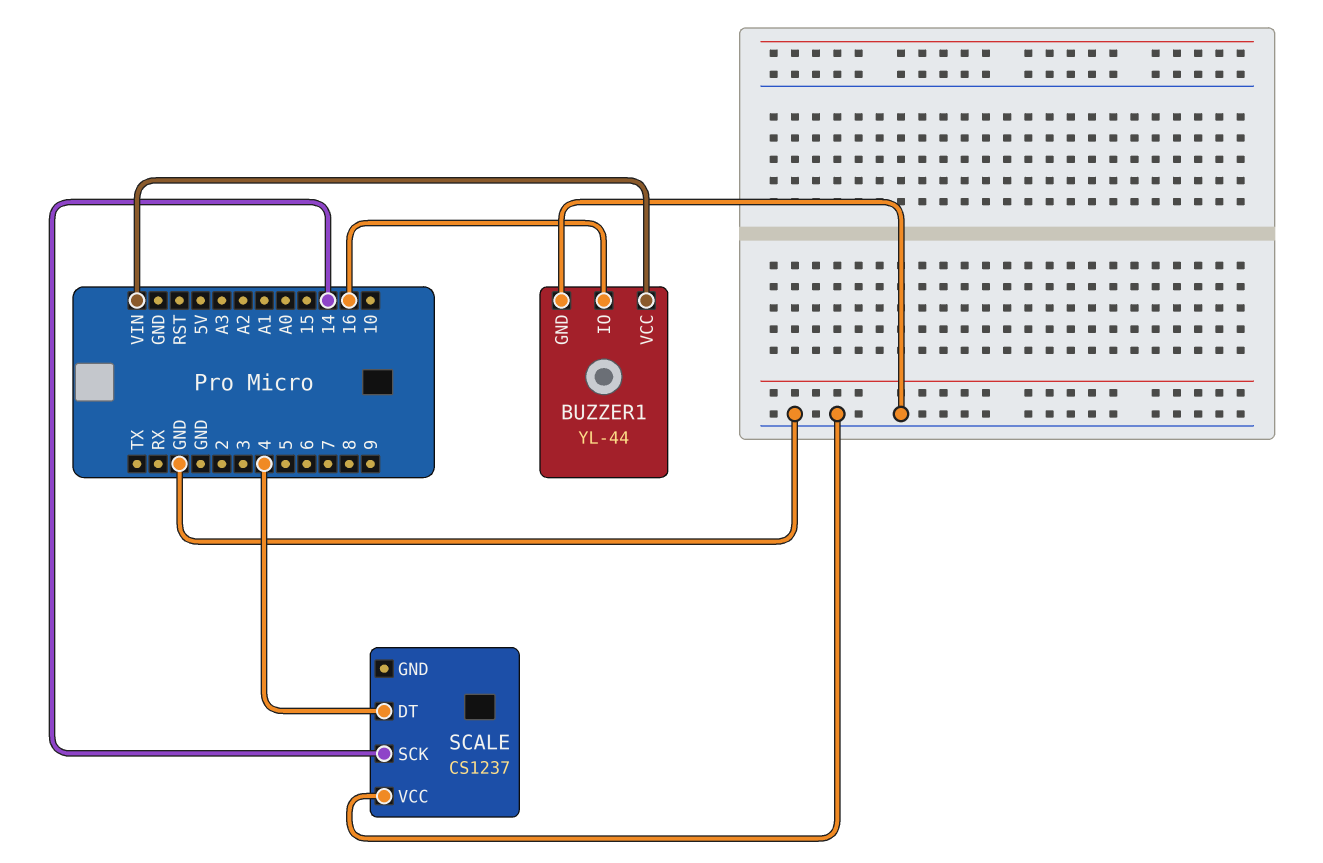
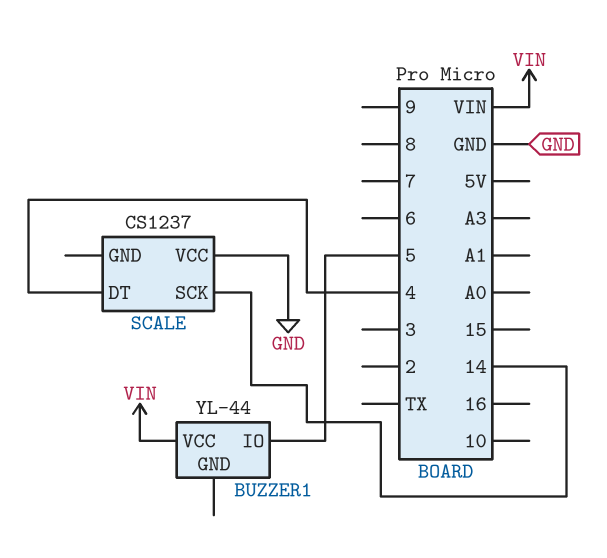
BUZZER1 pin GND: GND -> none
BUZZER1 pin IO: 16 -> 5

